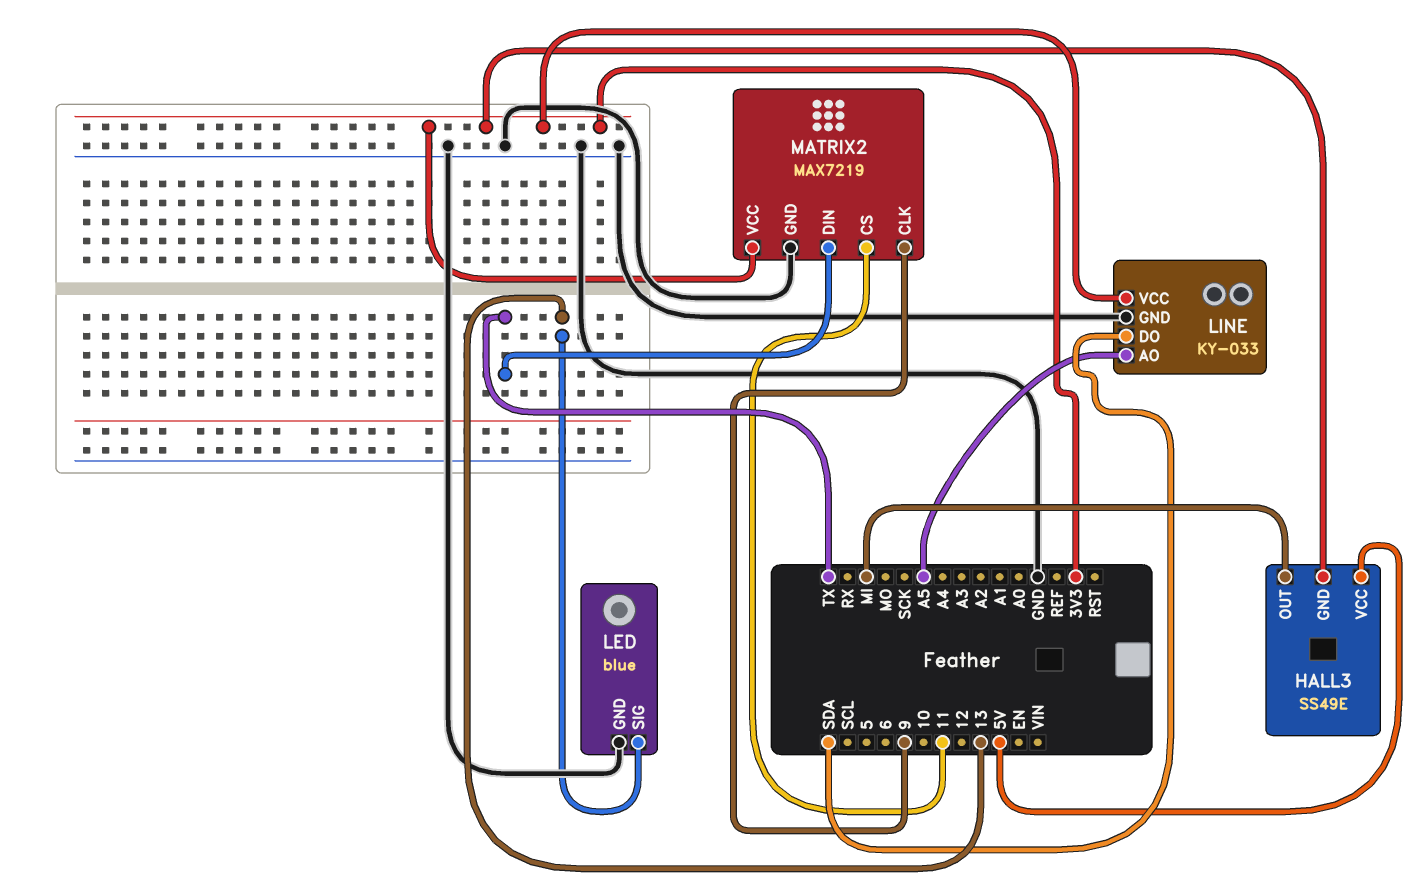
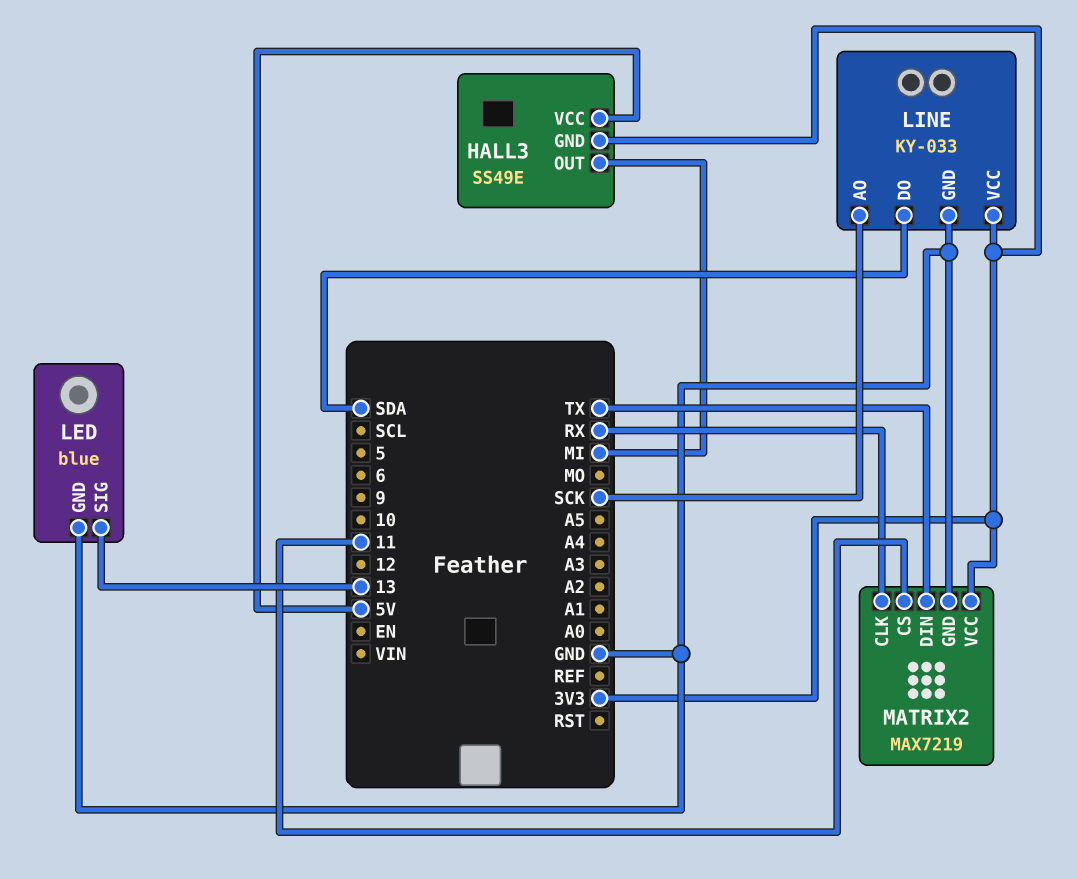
LINE pin AO: A5 -> SCK
MATRIX2 pin CLK: 9 -> RX

